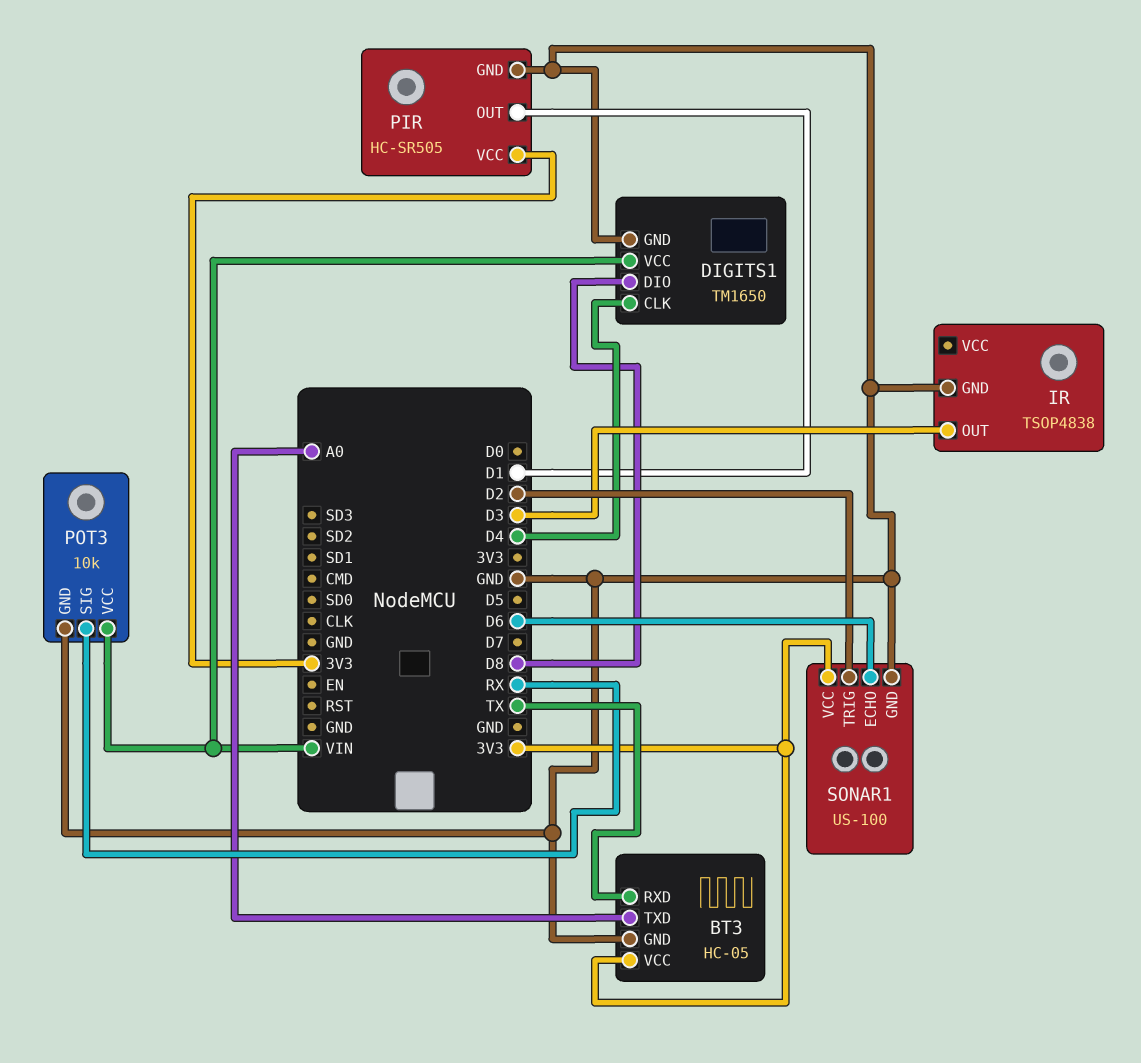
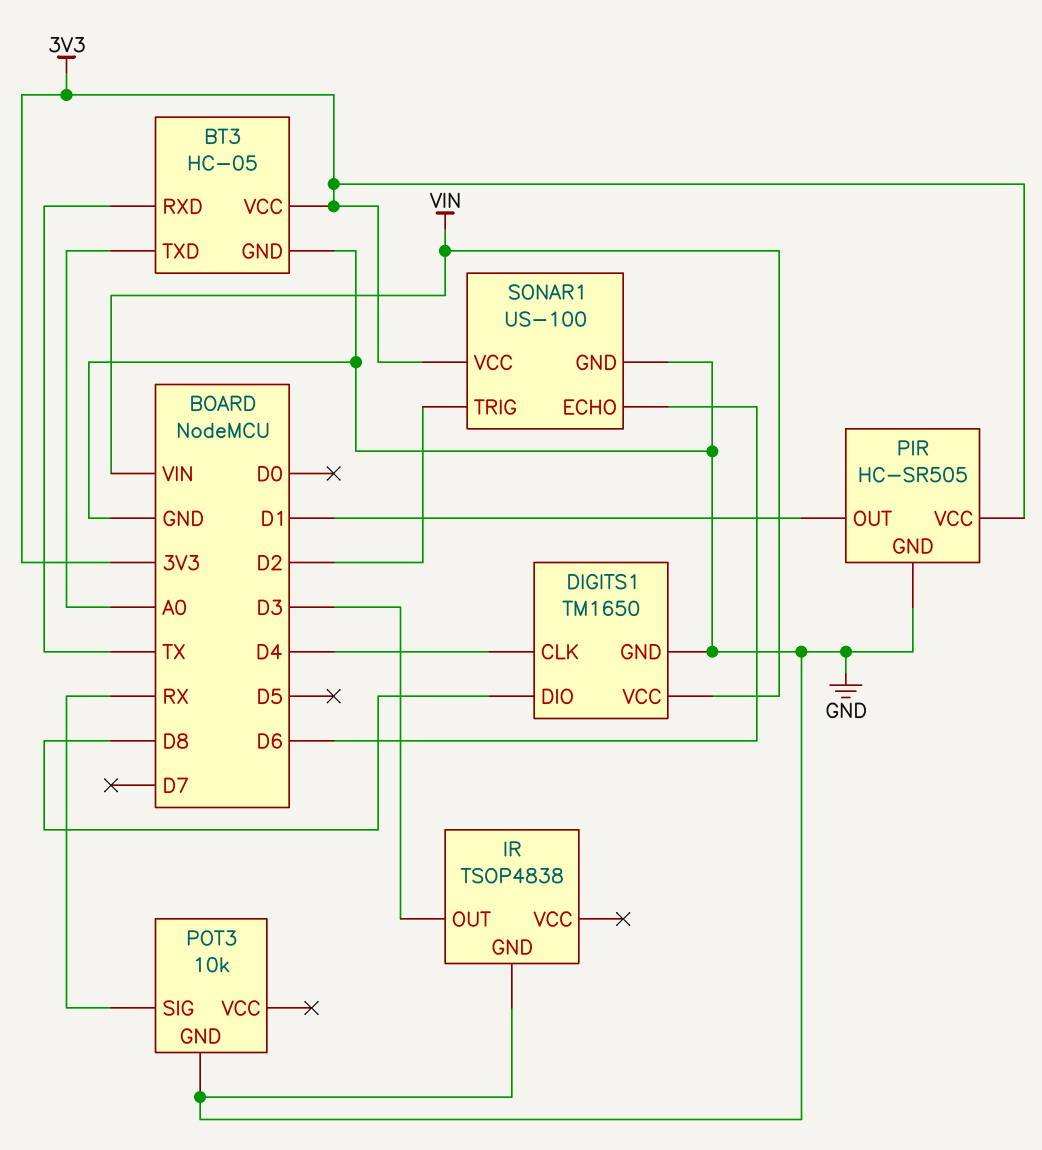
POT3 pin VCC: VIN -> none

